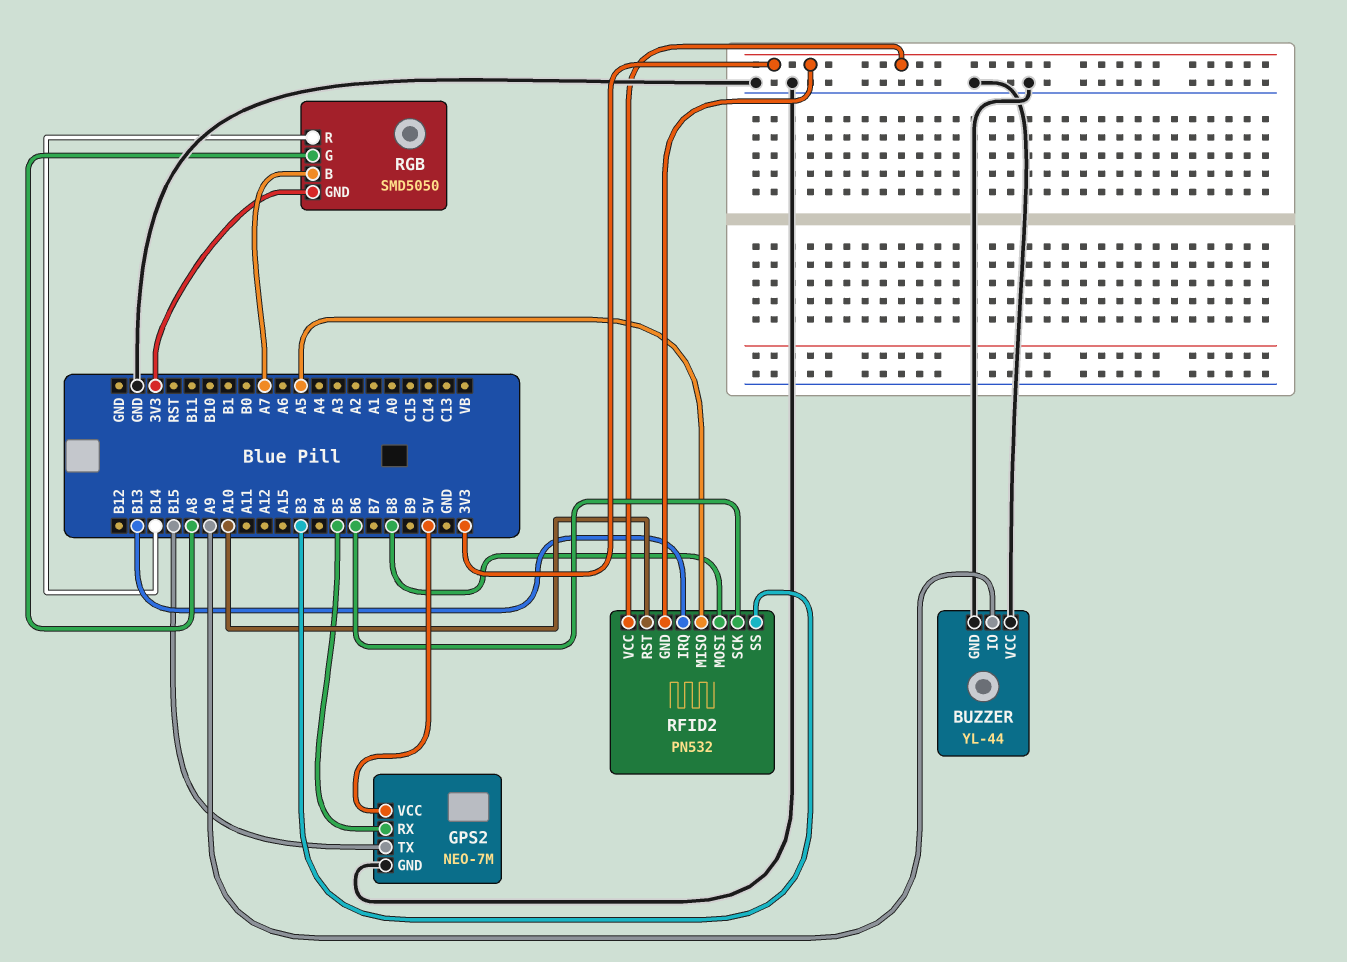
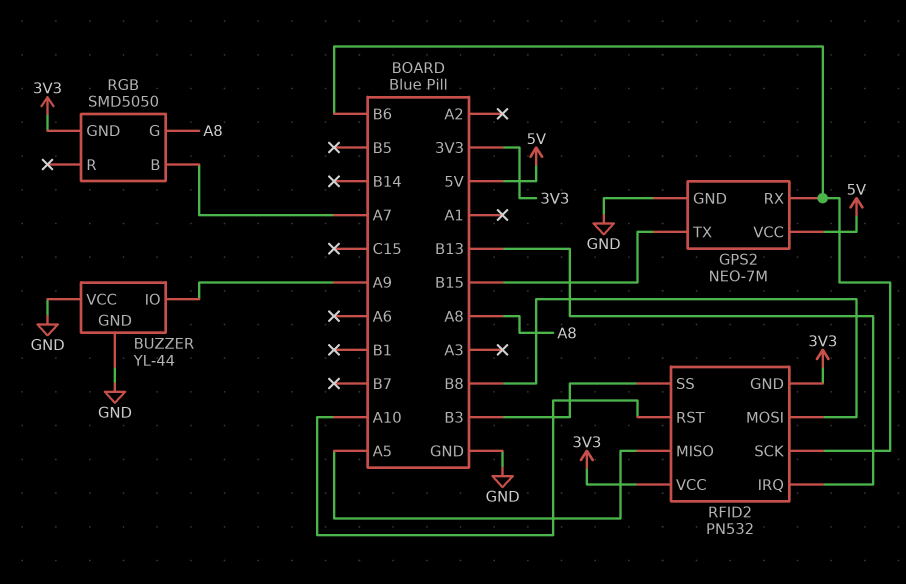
GPS2 pin RX: B5 -> B6
RGB pin R: B14 -> none

